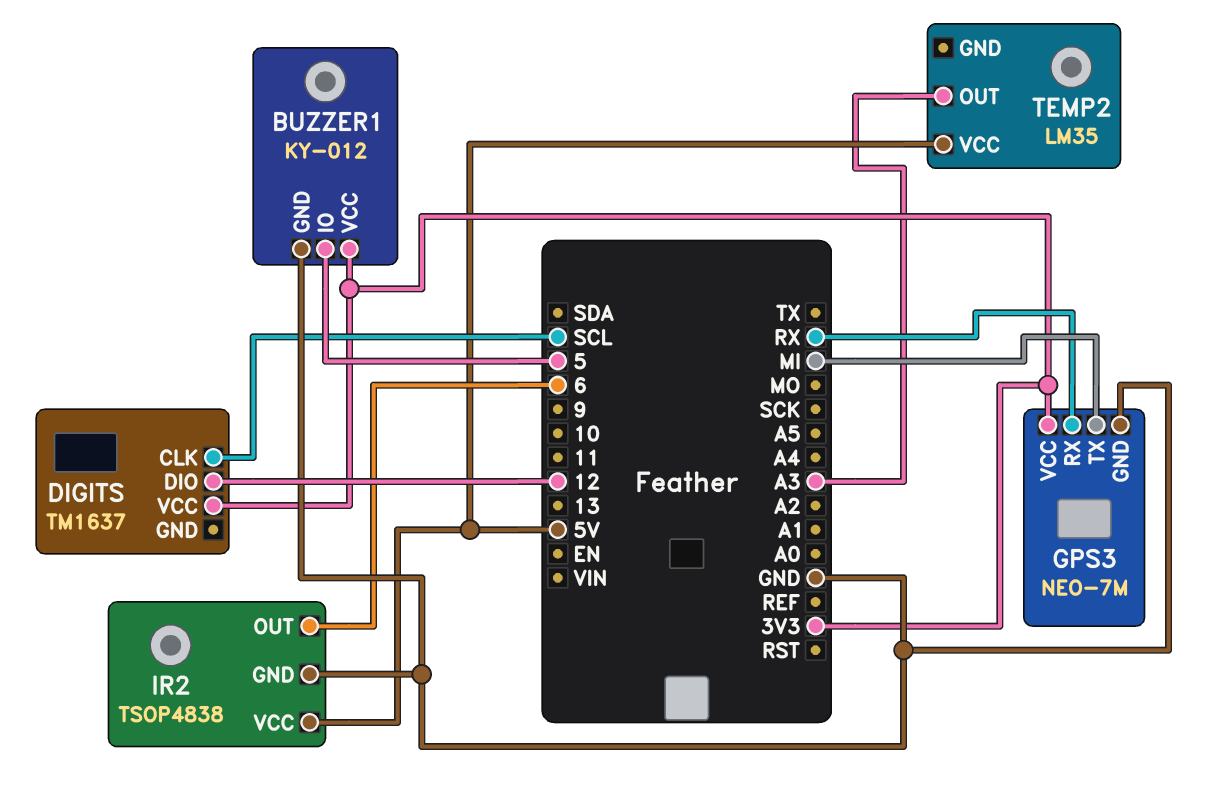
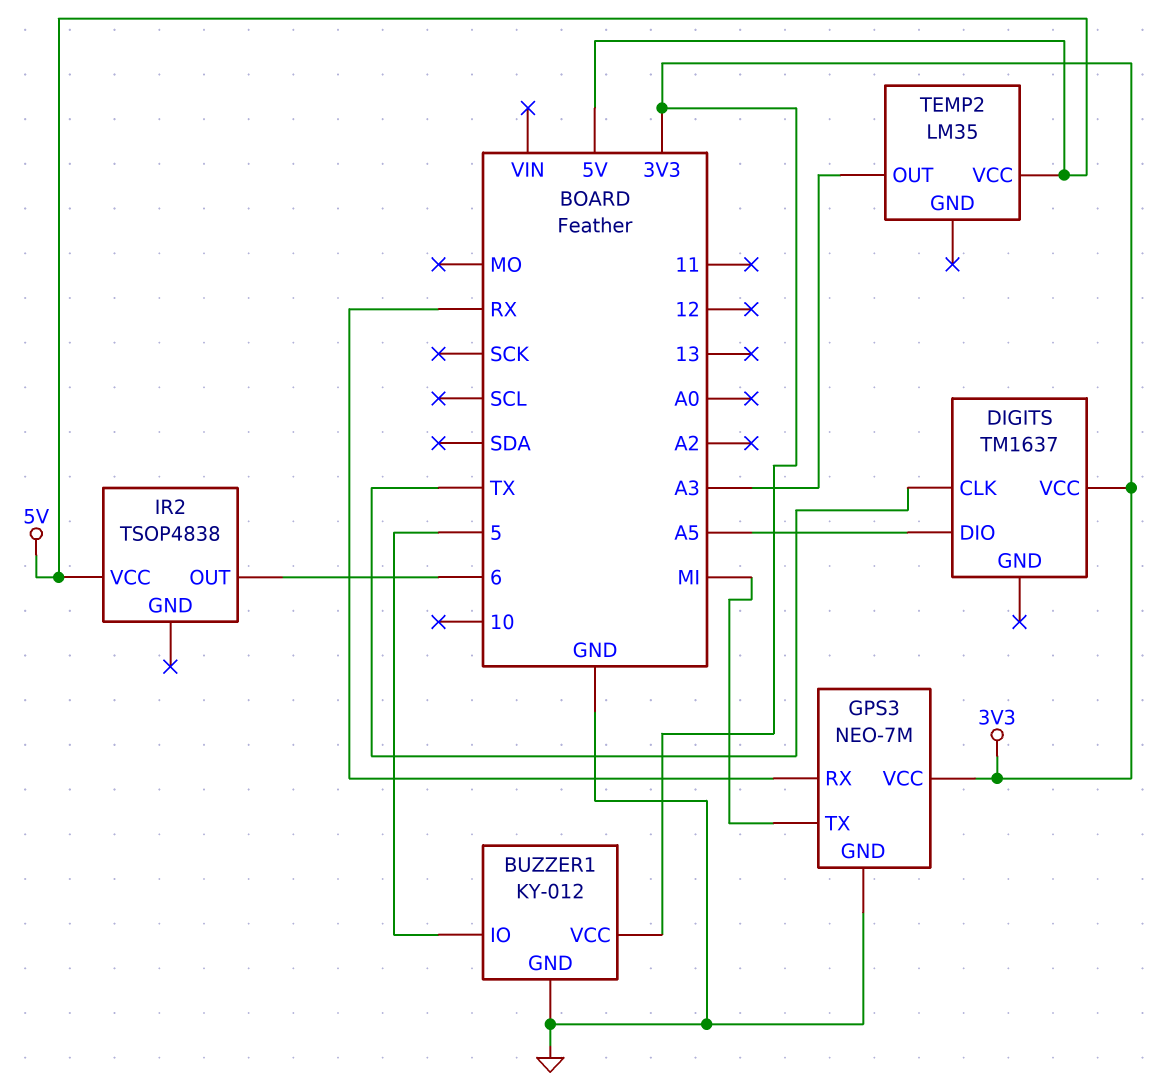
DIGITS pin CLK: SCL -> TX
DIGITS pin DIO: 12 -> A5
IR2 pin GND: GND -> none

